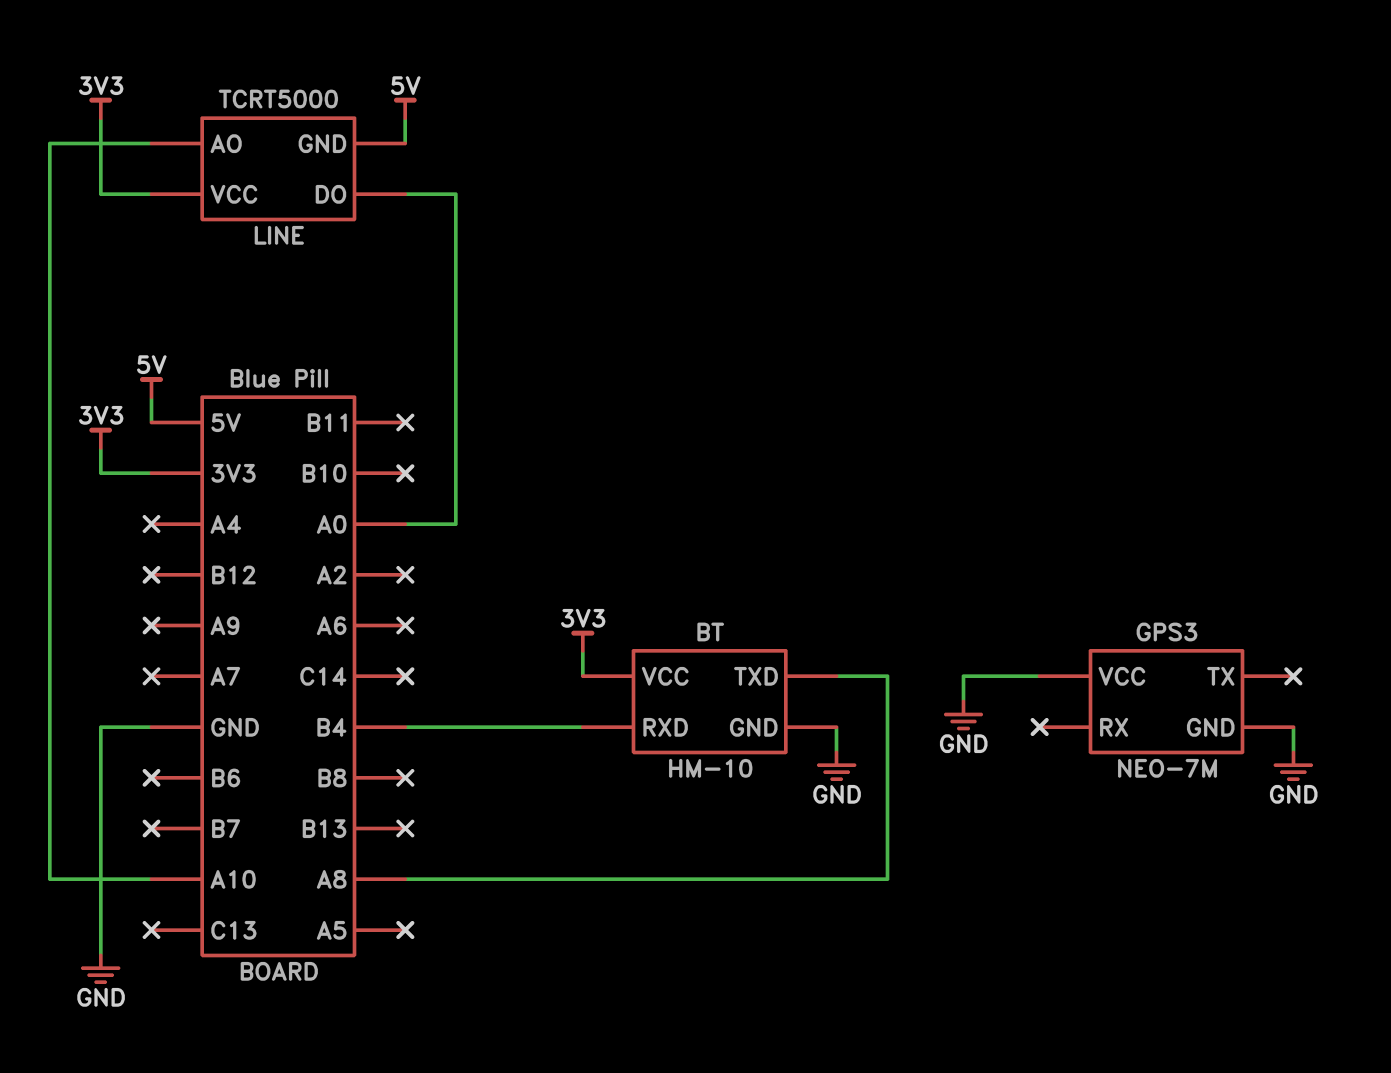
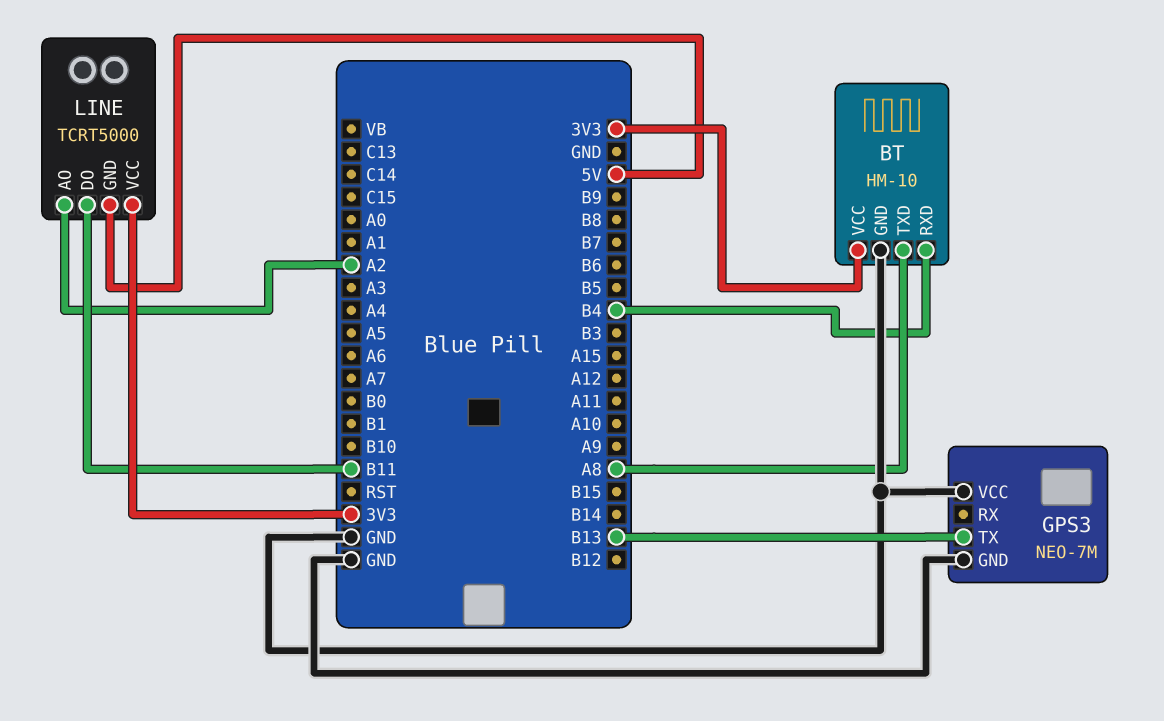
GPS3 pin TX: none -> B13
LINE pin AO: A10 -> A2
LINE pin DO: A0 -> B11

